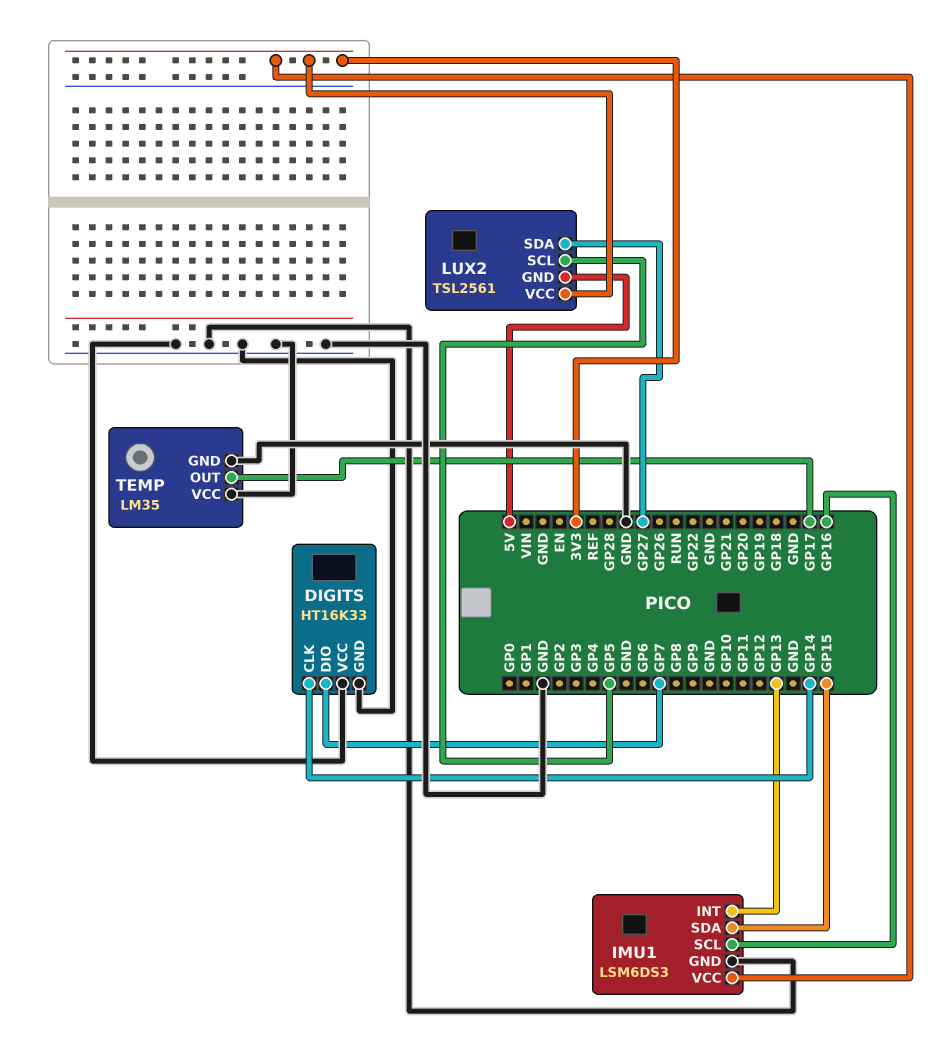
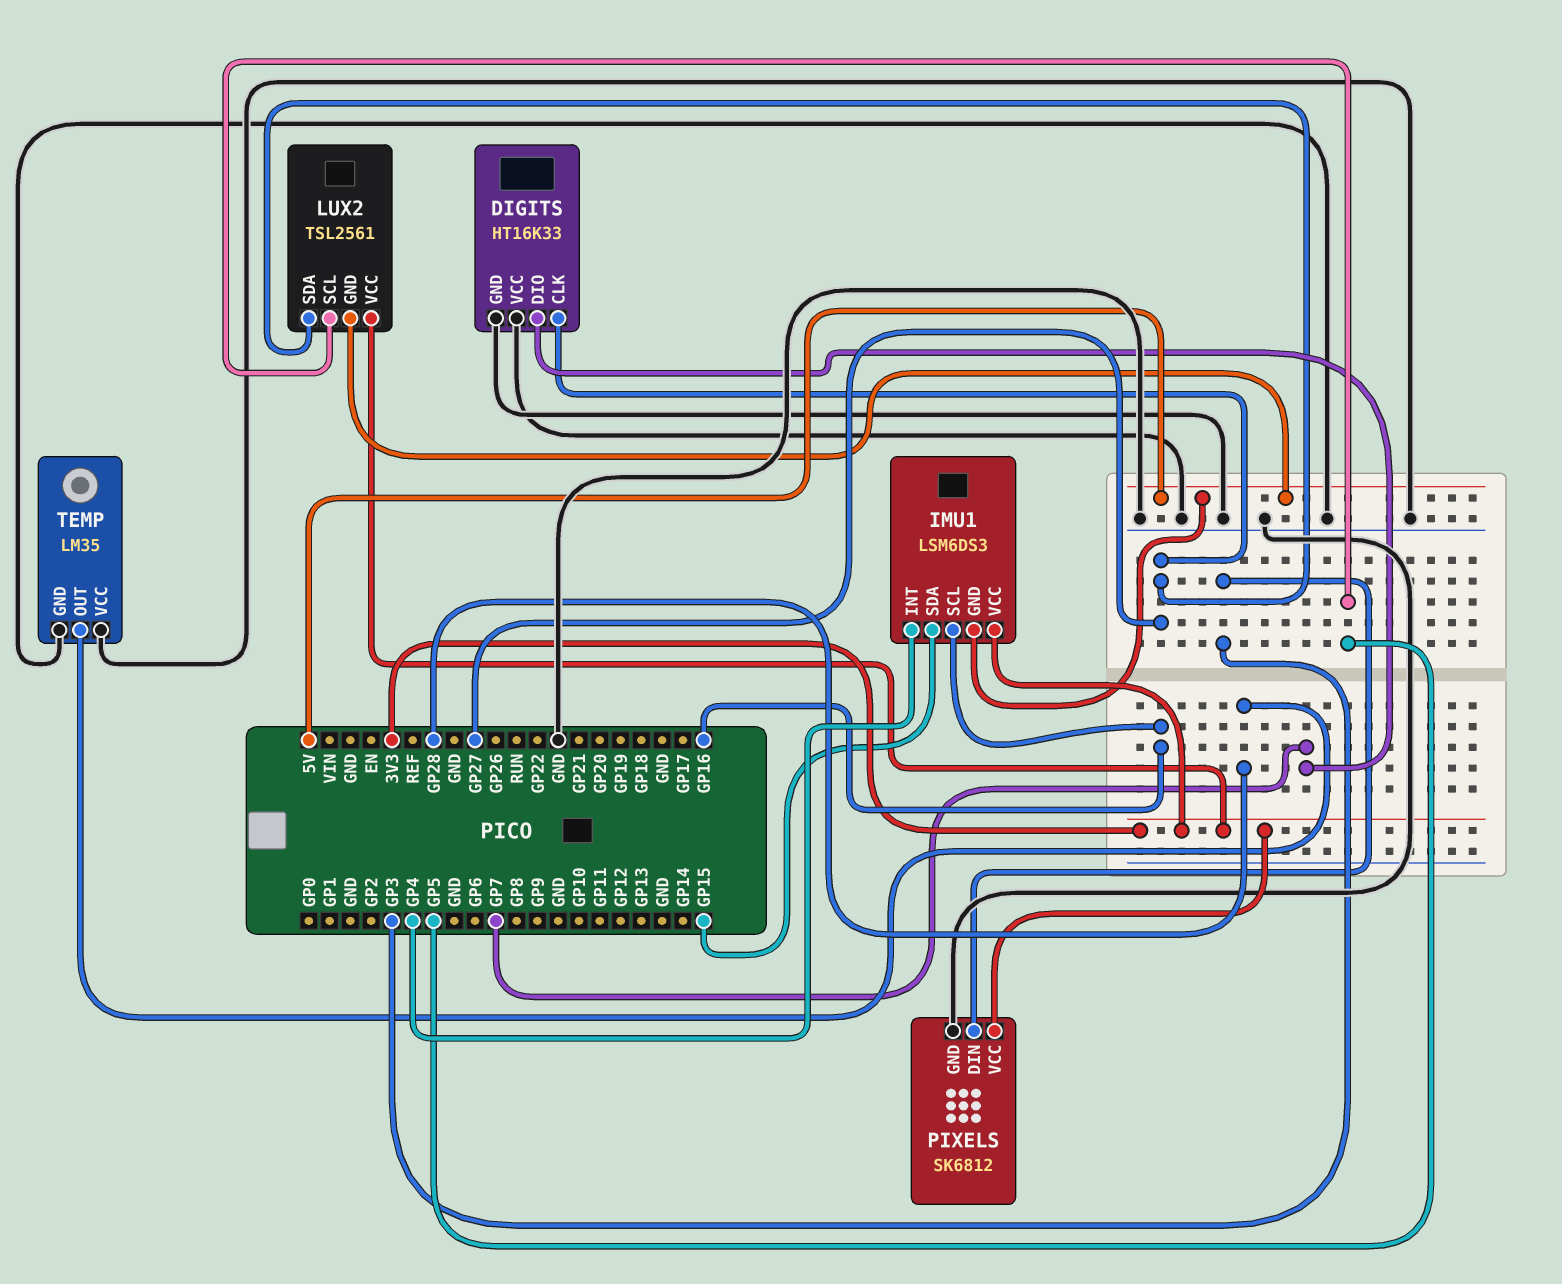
DIGITS pin CLK: GP14 -> GP27
IMU1 pin GND: GND -> 5V
IMU1 pin INT: GP13 -> GP4
PIXELS: none -> SK6812
PIXELS pin DIN: none -> GP3
PIXELS pin GND: none -> GND
PIXELS pin VCC: none -> 3V3
TEMP pin OUT: GP17 -> GP28

